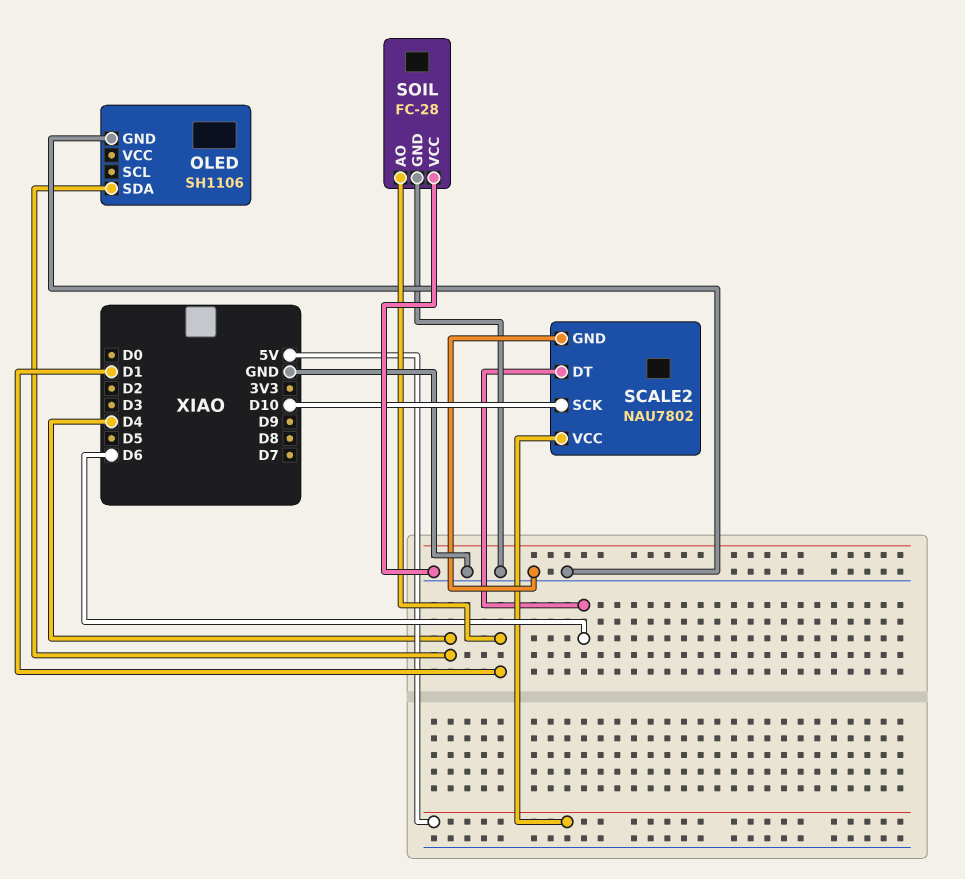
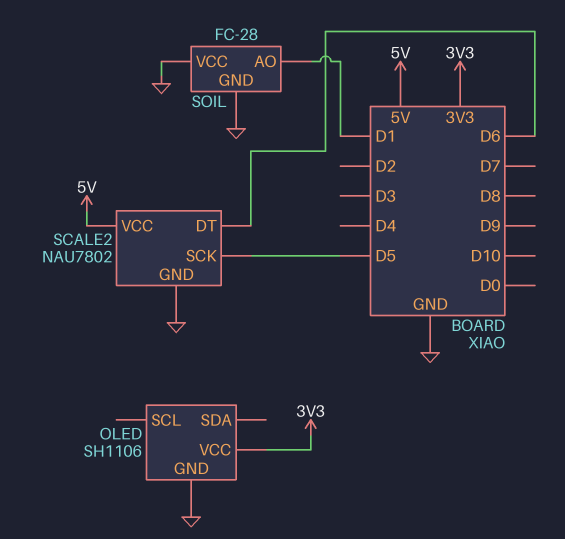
OLED pin SDA: D4 -> none
OLED pin VCC: none -> 3V3
SCALE2 pin SCK: D10 -> D5

